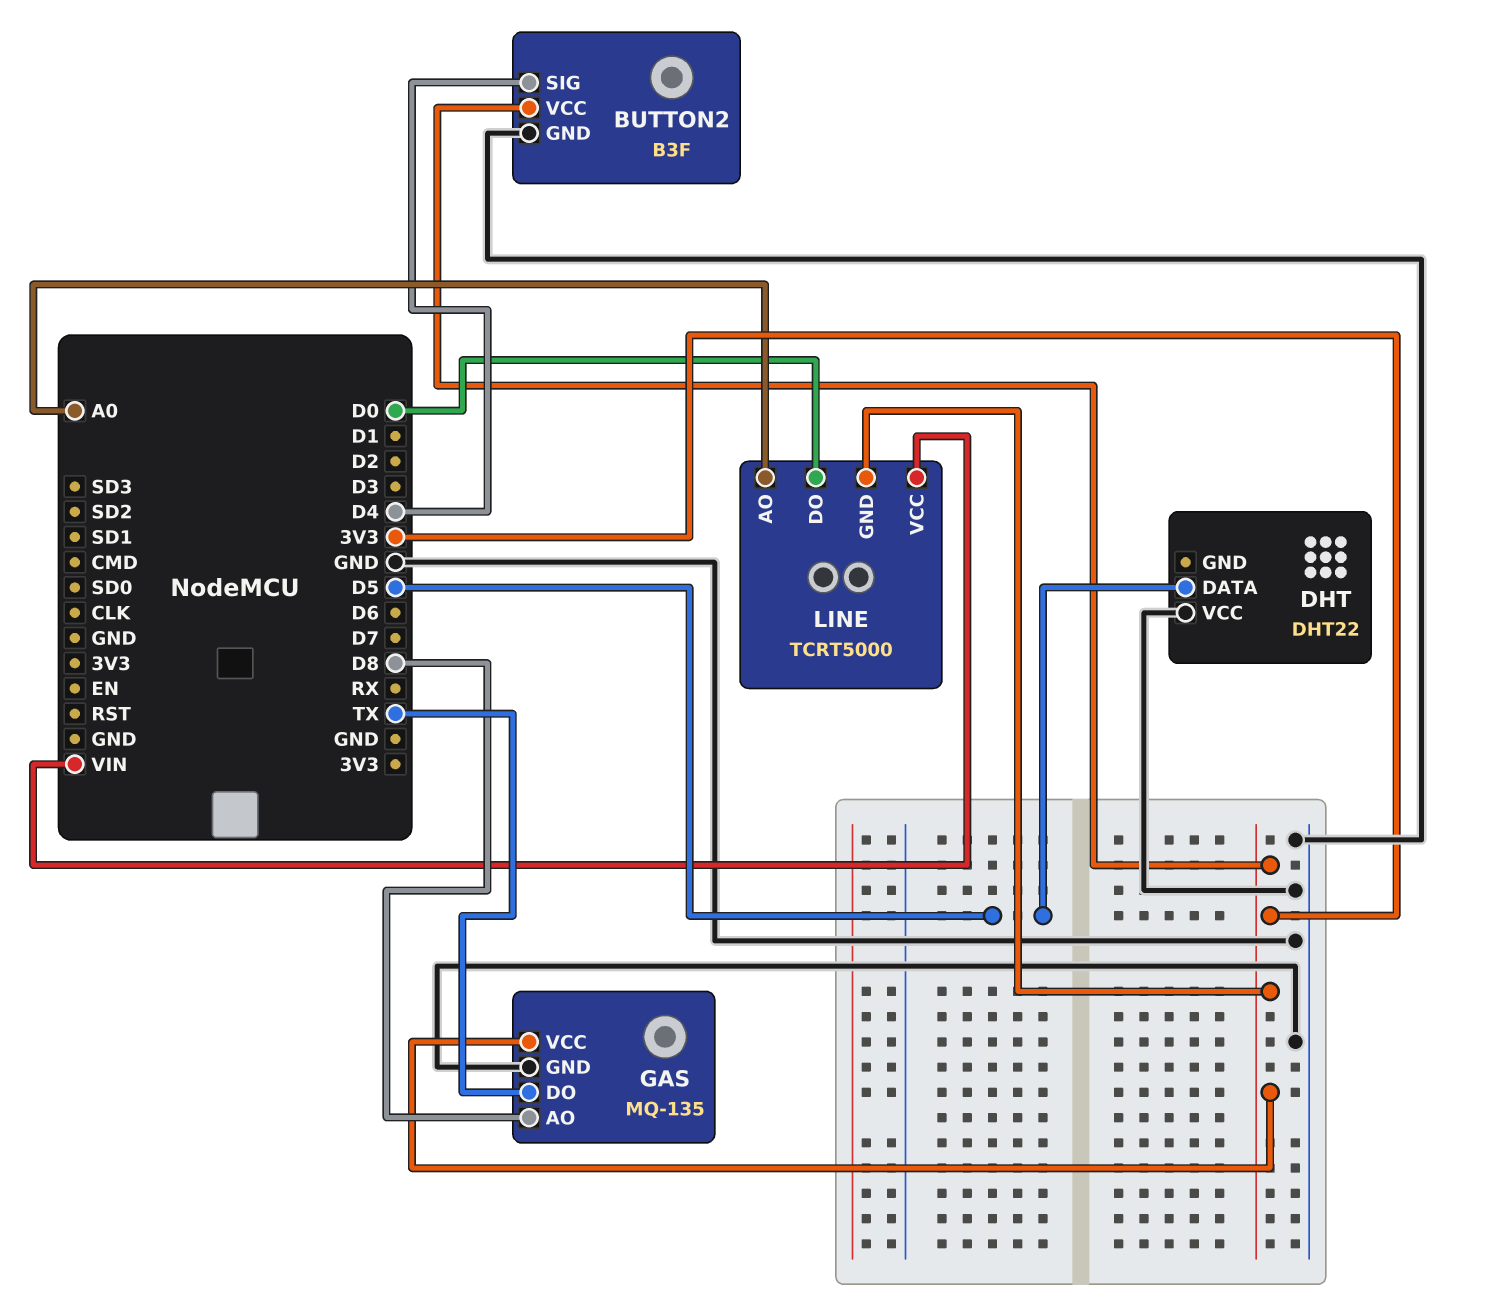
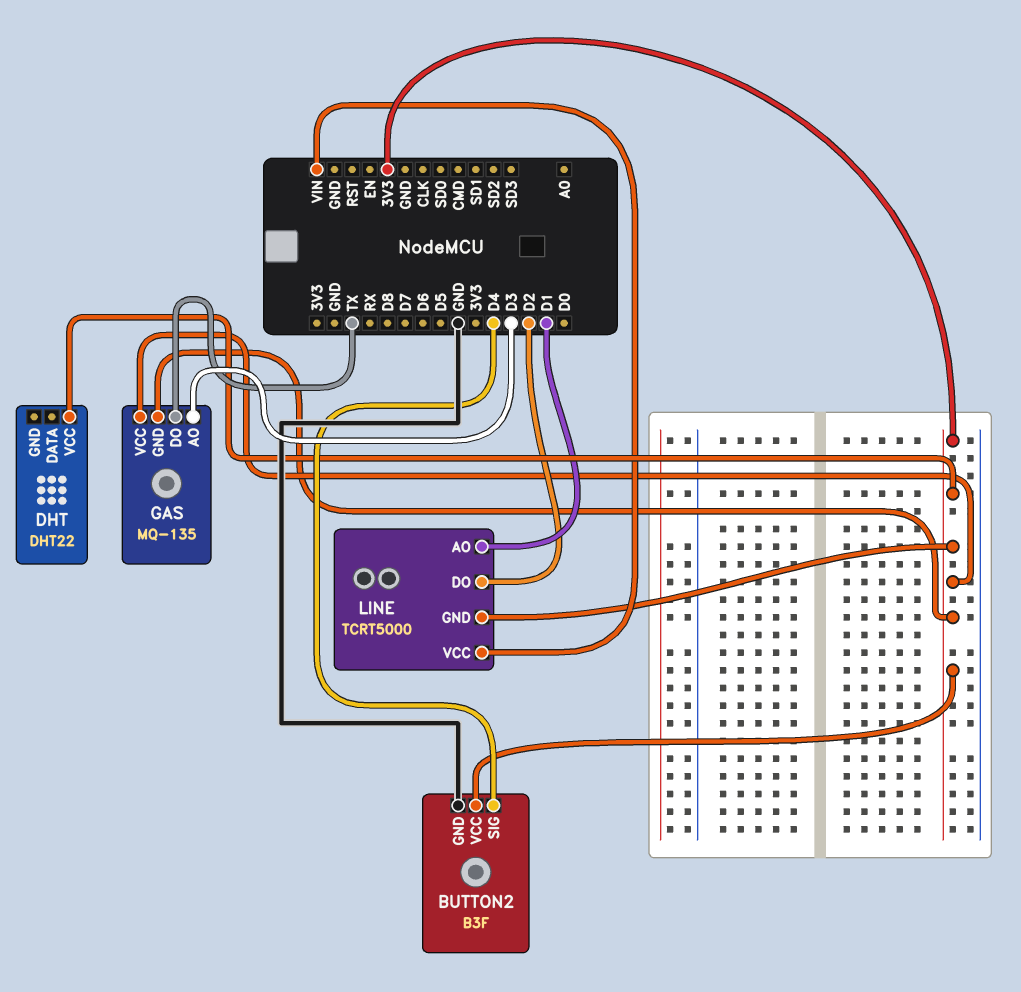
DHT pin DATA: D5 -> none
DHT pin VCC: GND -> 3V3
GAS pin AO: D8 -> D3
GAS pin GND: GND -> 3V3
LINE pin AO: A0 -> D1
LINE pin DO: D0 -> D2

